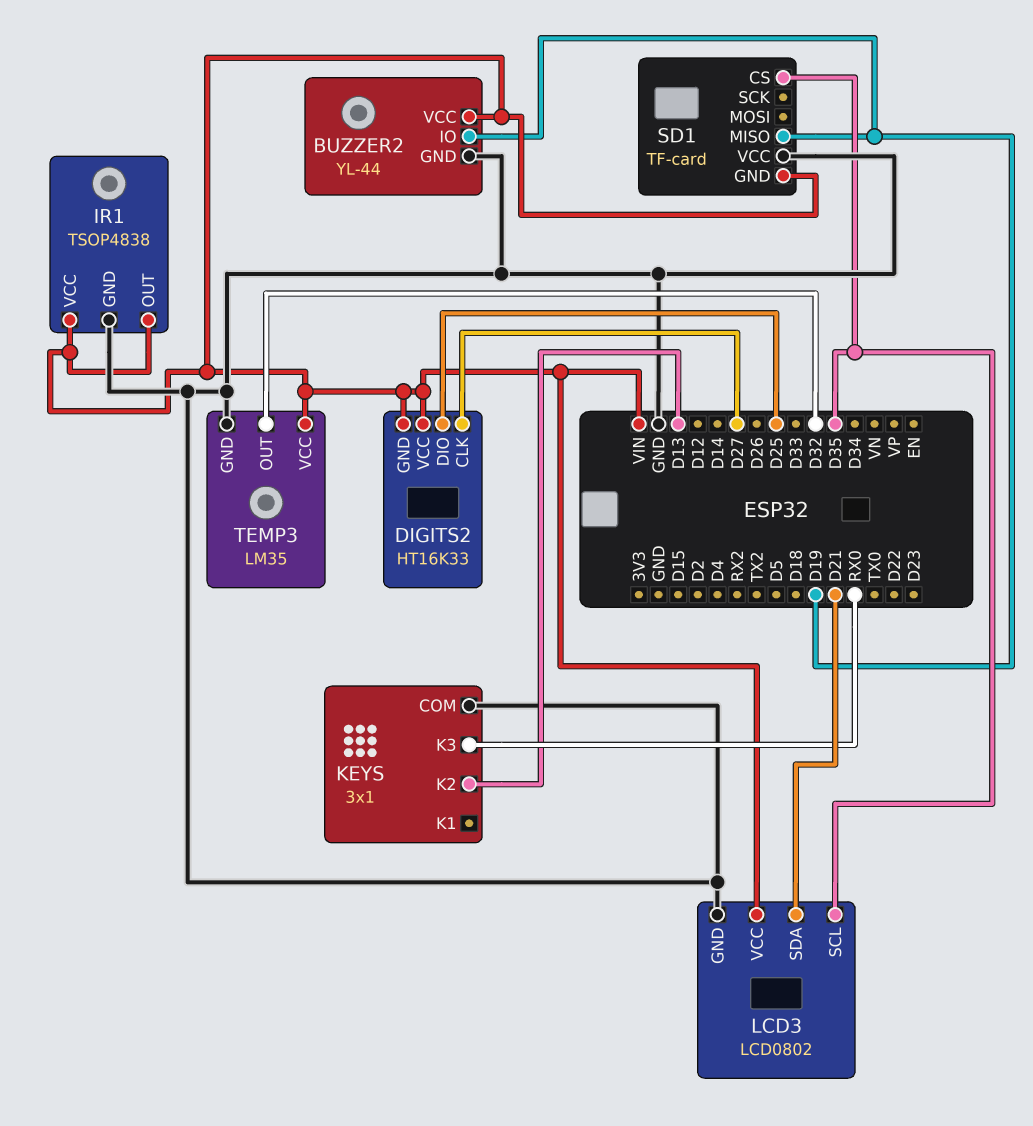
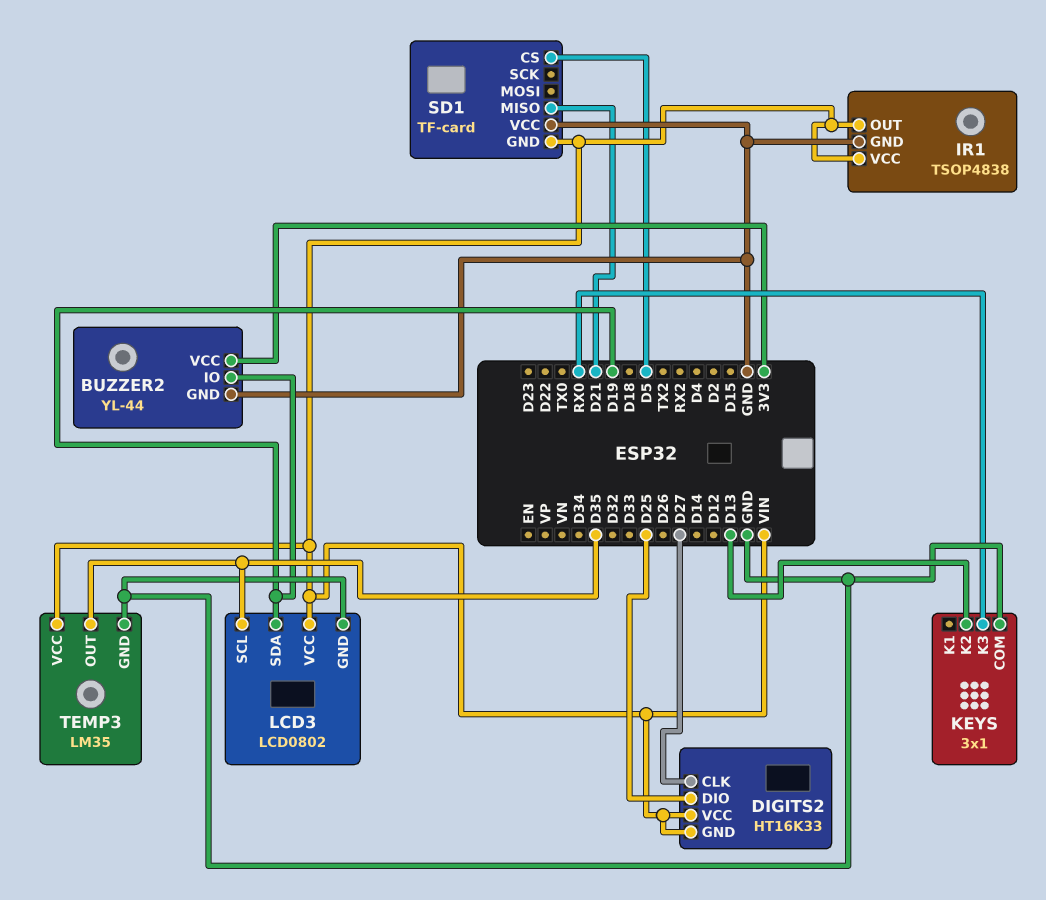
BUZZER2 pin VCC: VIN -> 3V3
LCD3 pin SDA: D21 -> D19
SD1 pin CS: D35 -> D5
SD1 pin MISO: D19 -> D21
TEMP3 pin OUT: D32 -> D35

